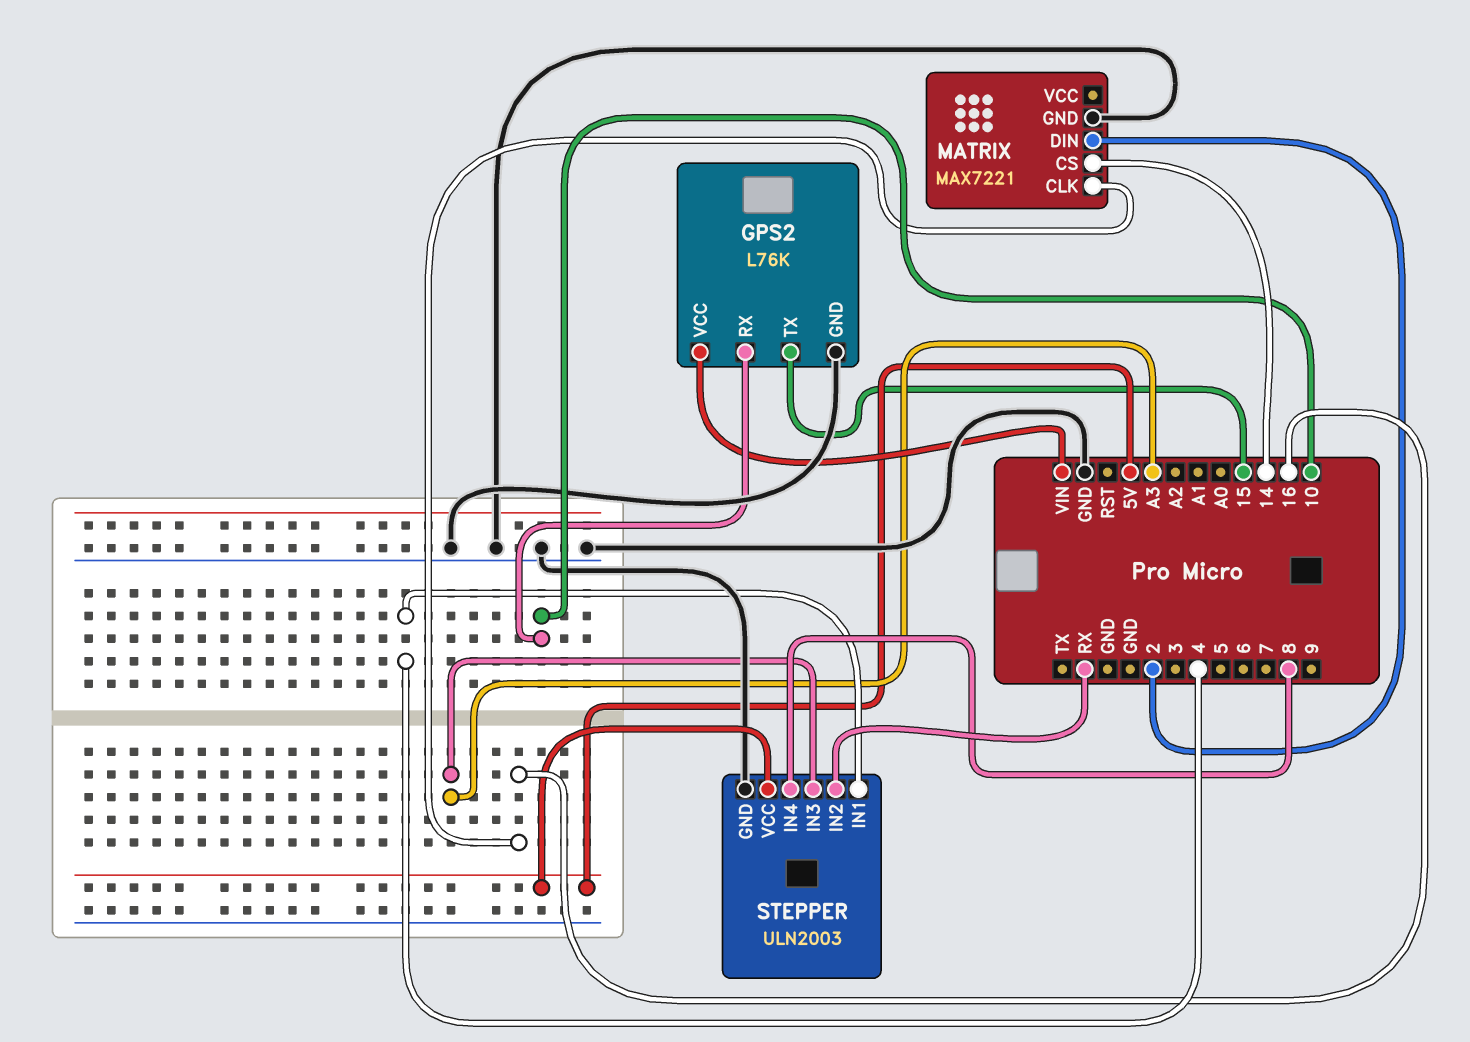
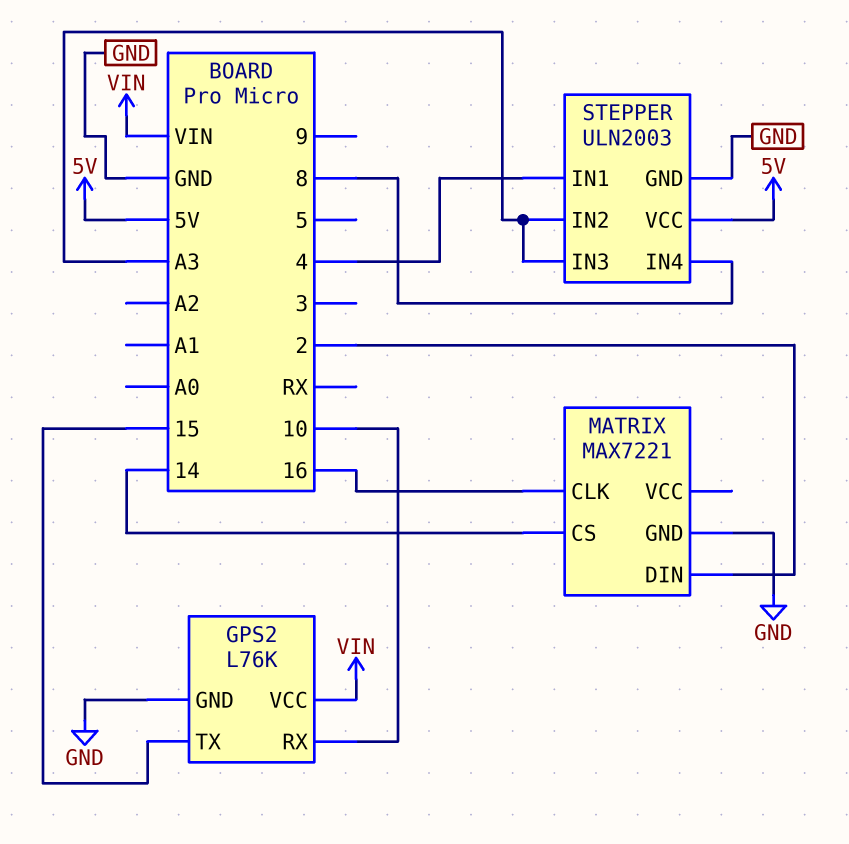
STEPPER pin IN2: RX -> A3

